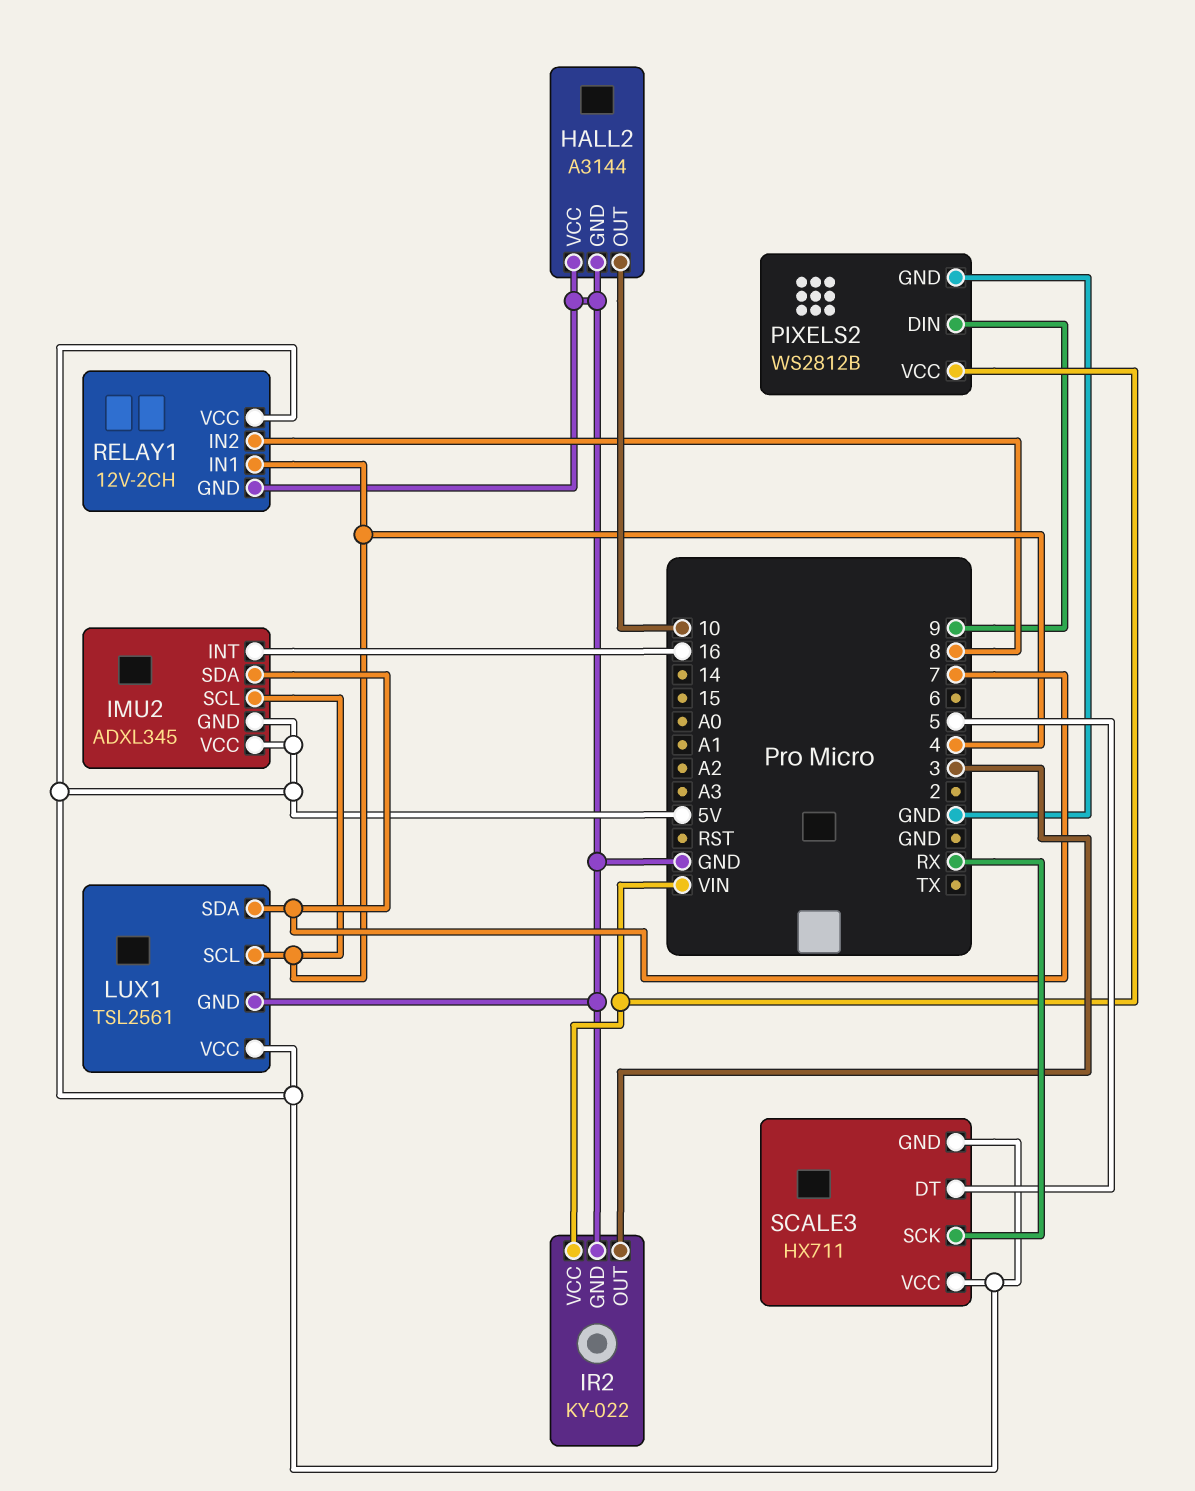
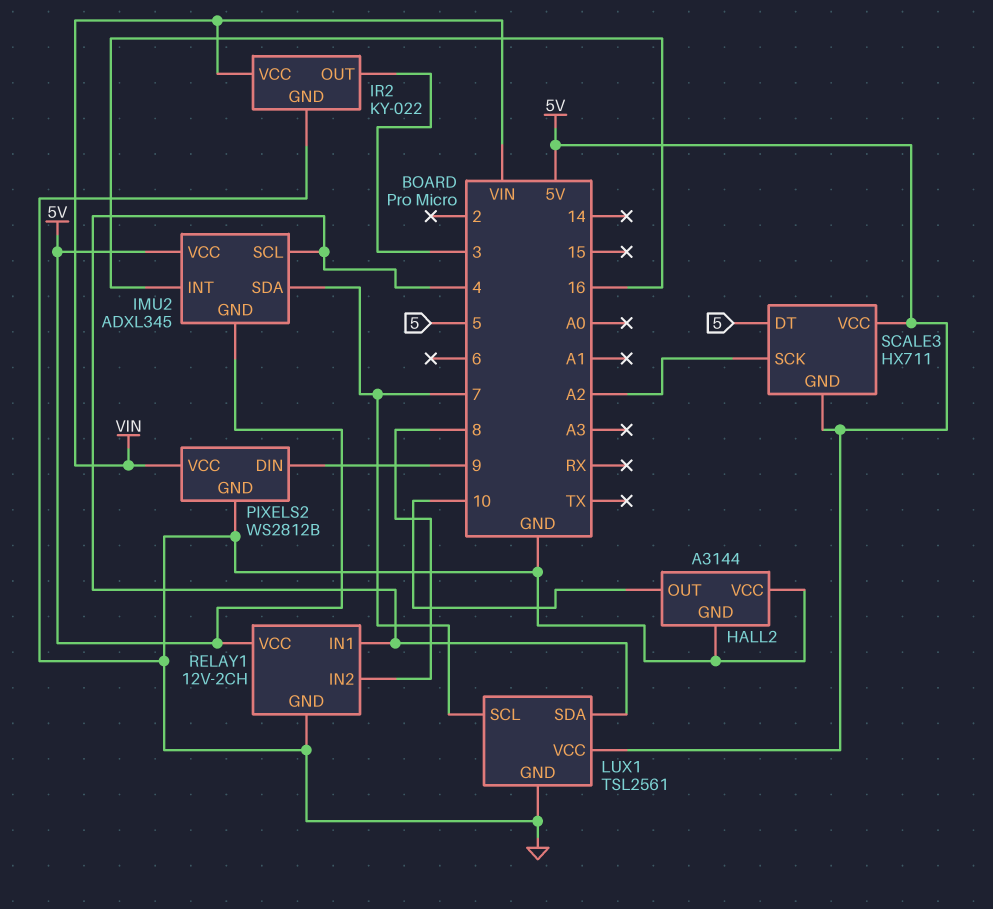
LUX1 pin SCL: 4 -> 7
LUX1 pin SDA: 7 -> 4
SCALE3 pin SCK: RX -> A2

